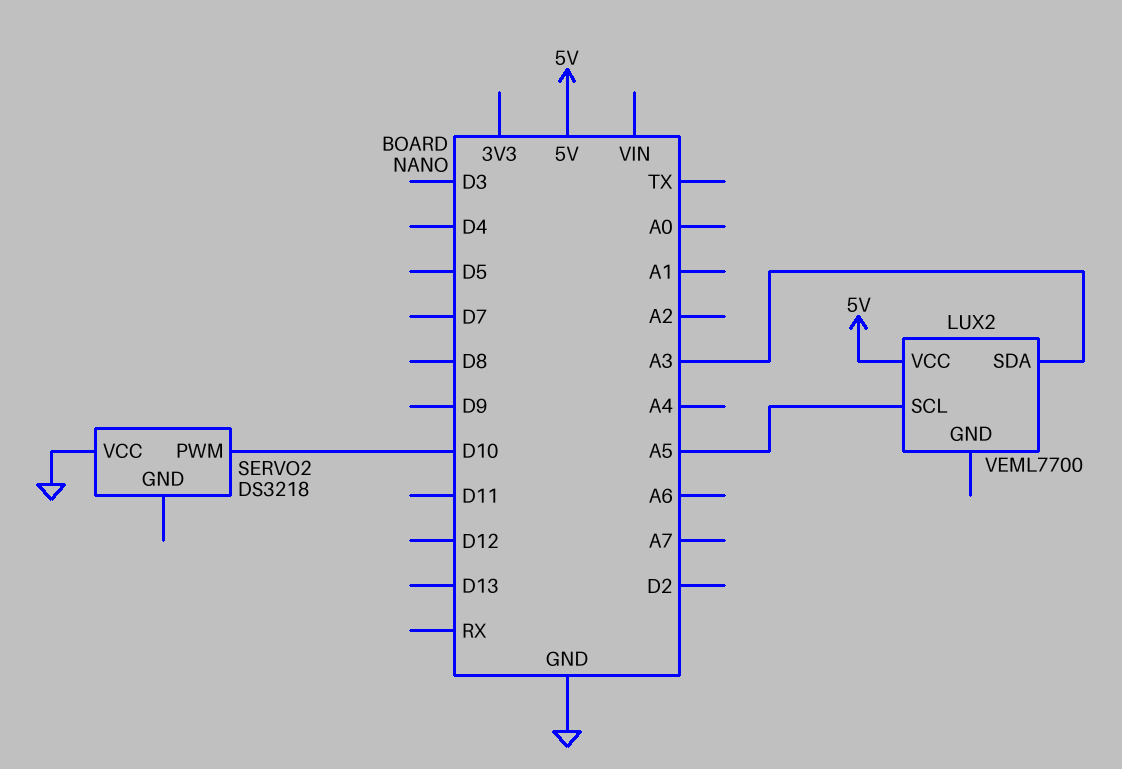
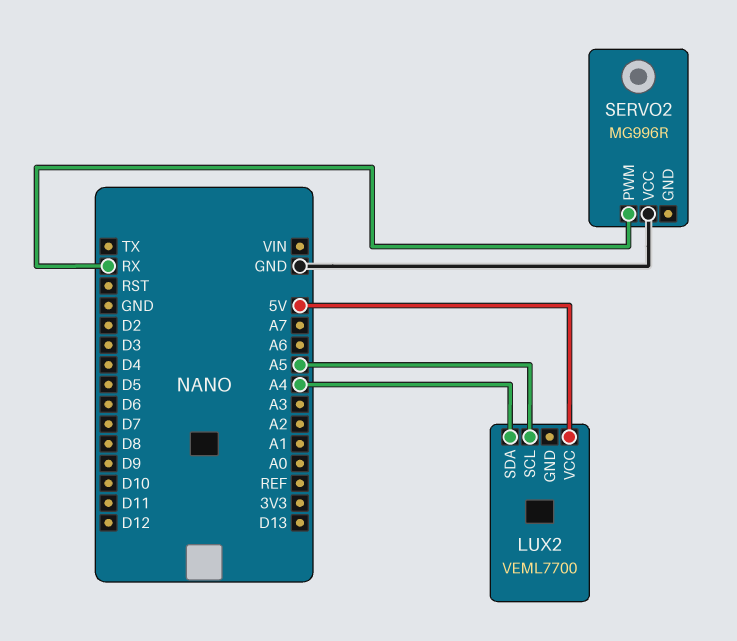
LUX2 pin SDA: A3 -> A4
SERVO2: DS3218 -> MG996R
SERVO2 pin PWM: D10 -> RX

